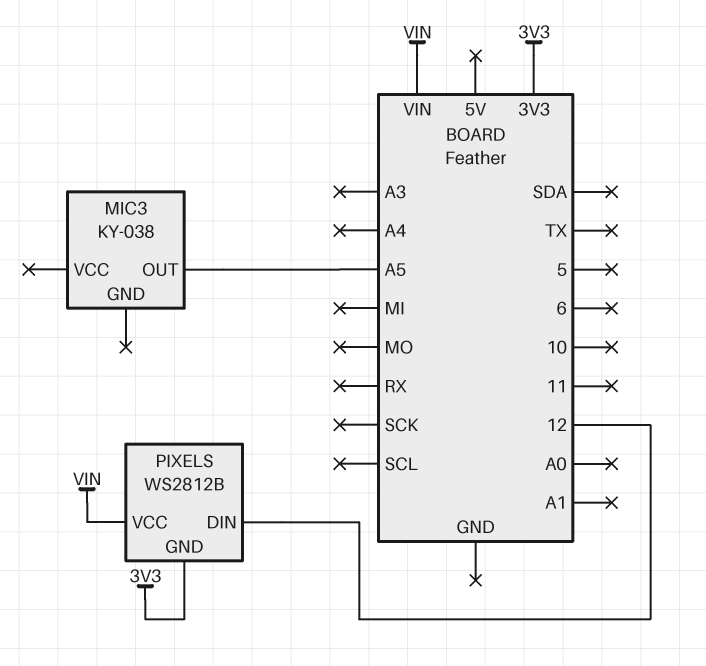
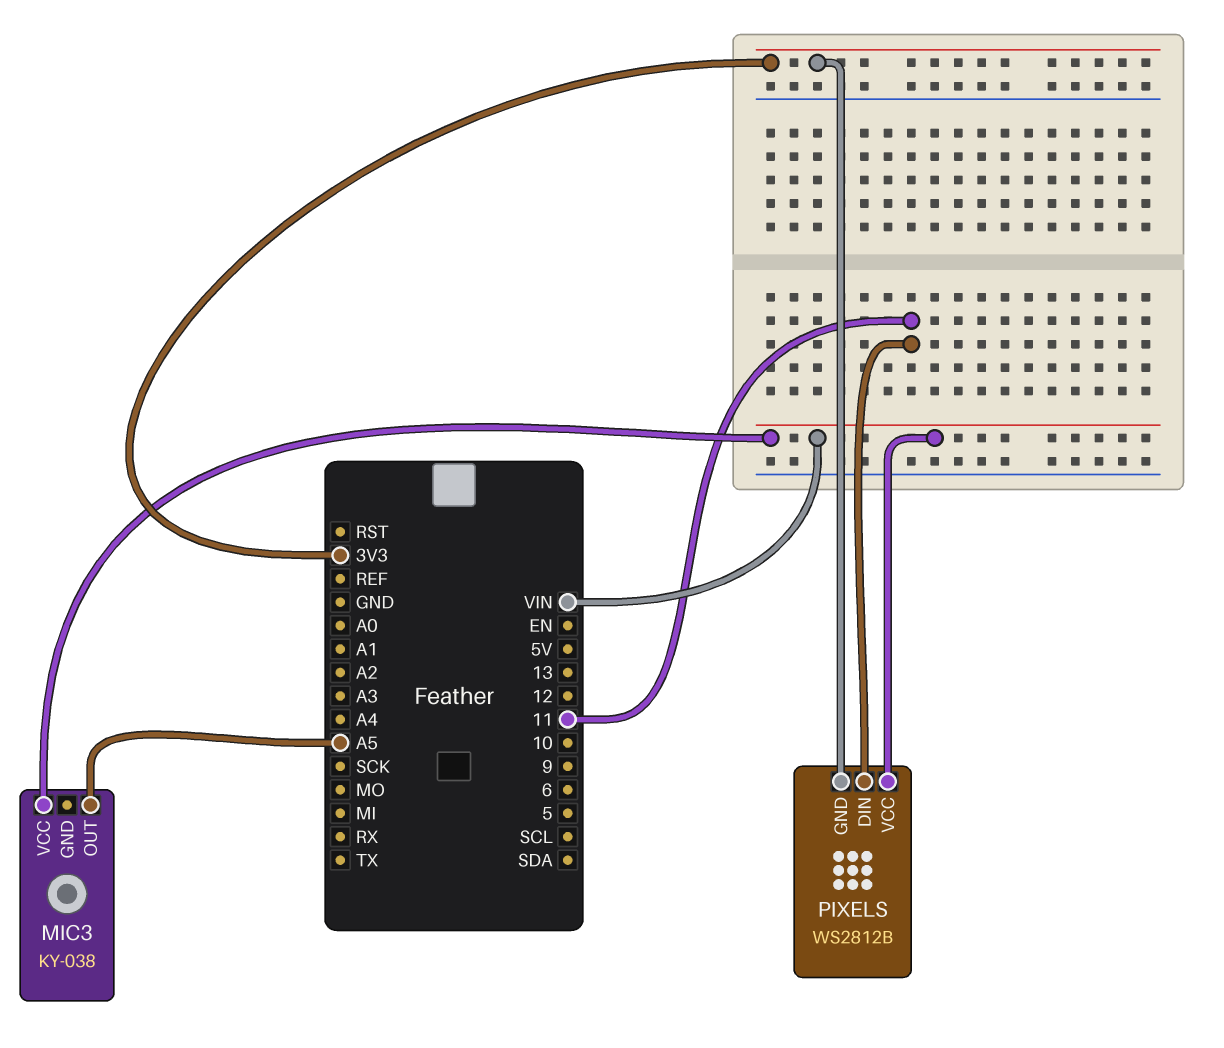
MIC3 pin VCC: none -> VIN
PIXELS pin DIN: 12 -> 11

